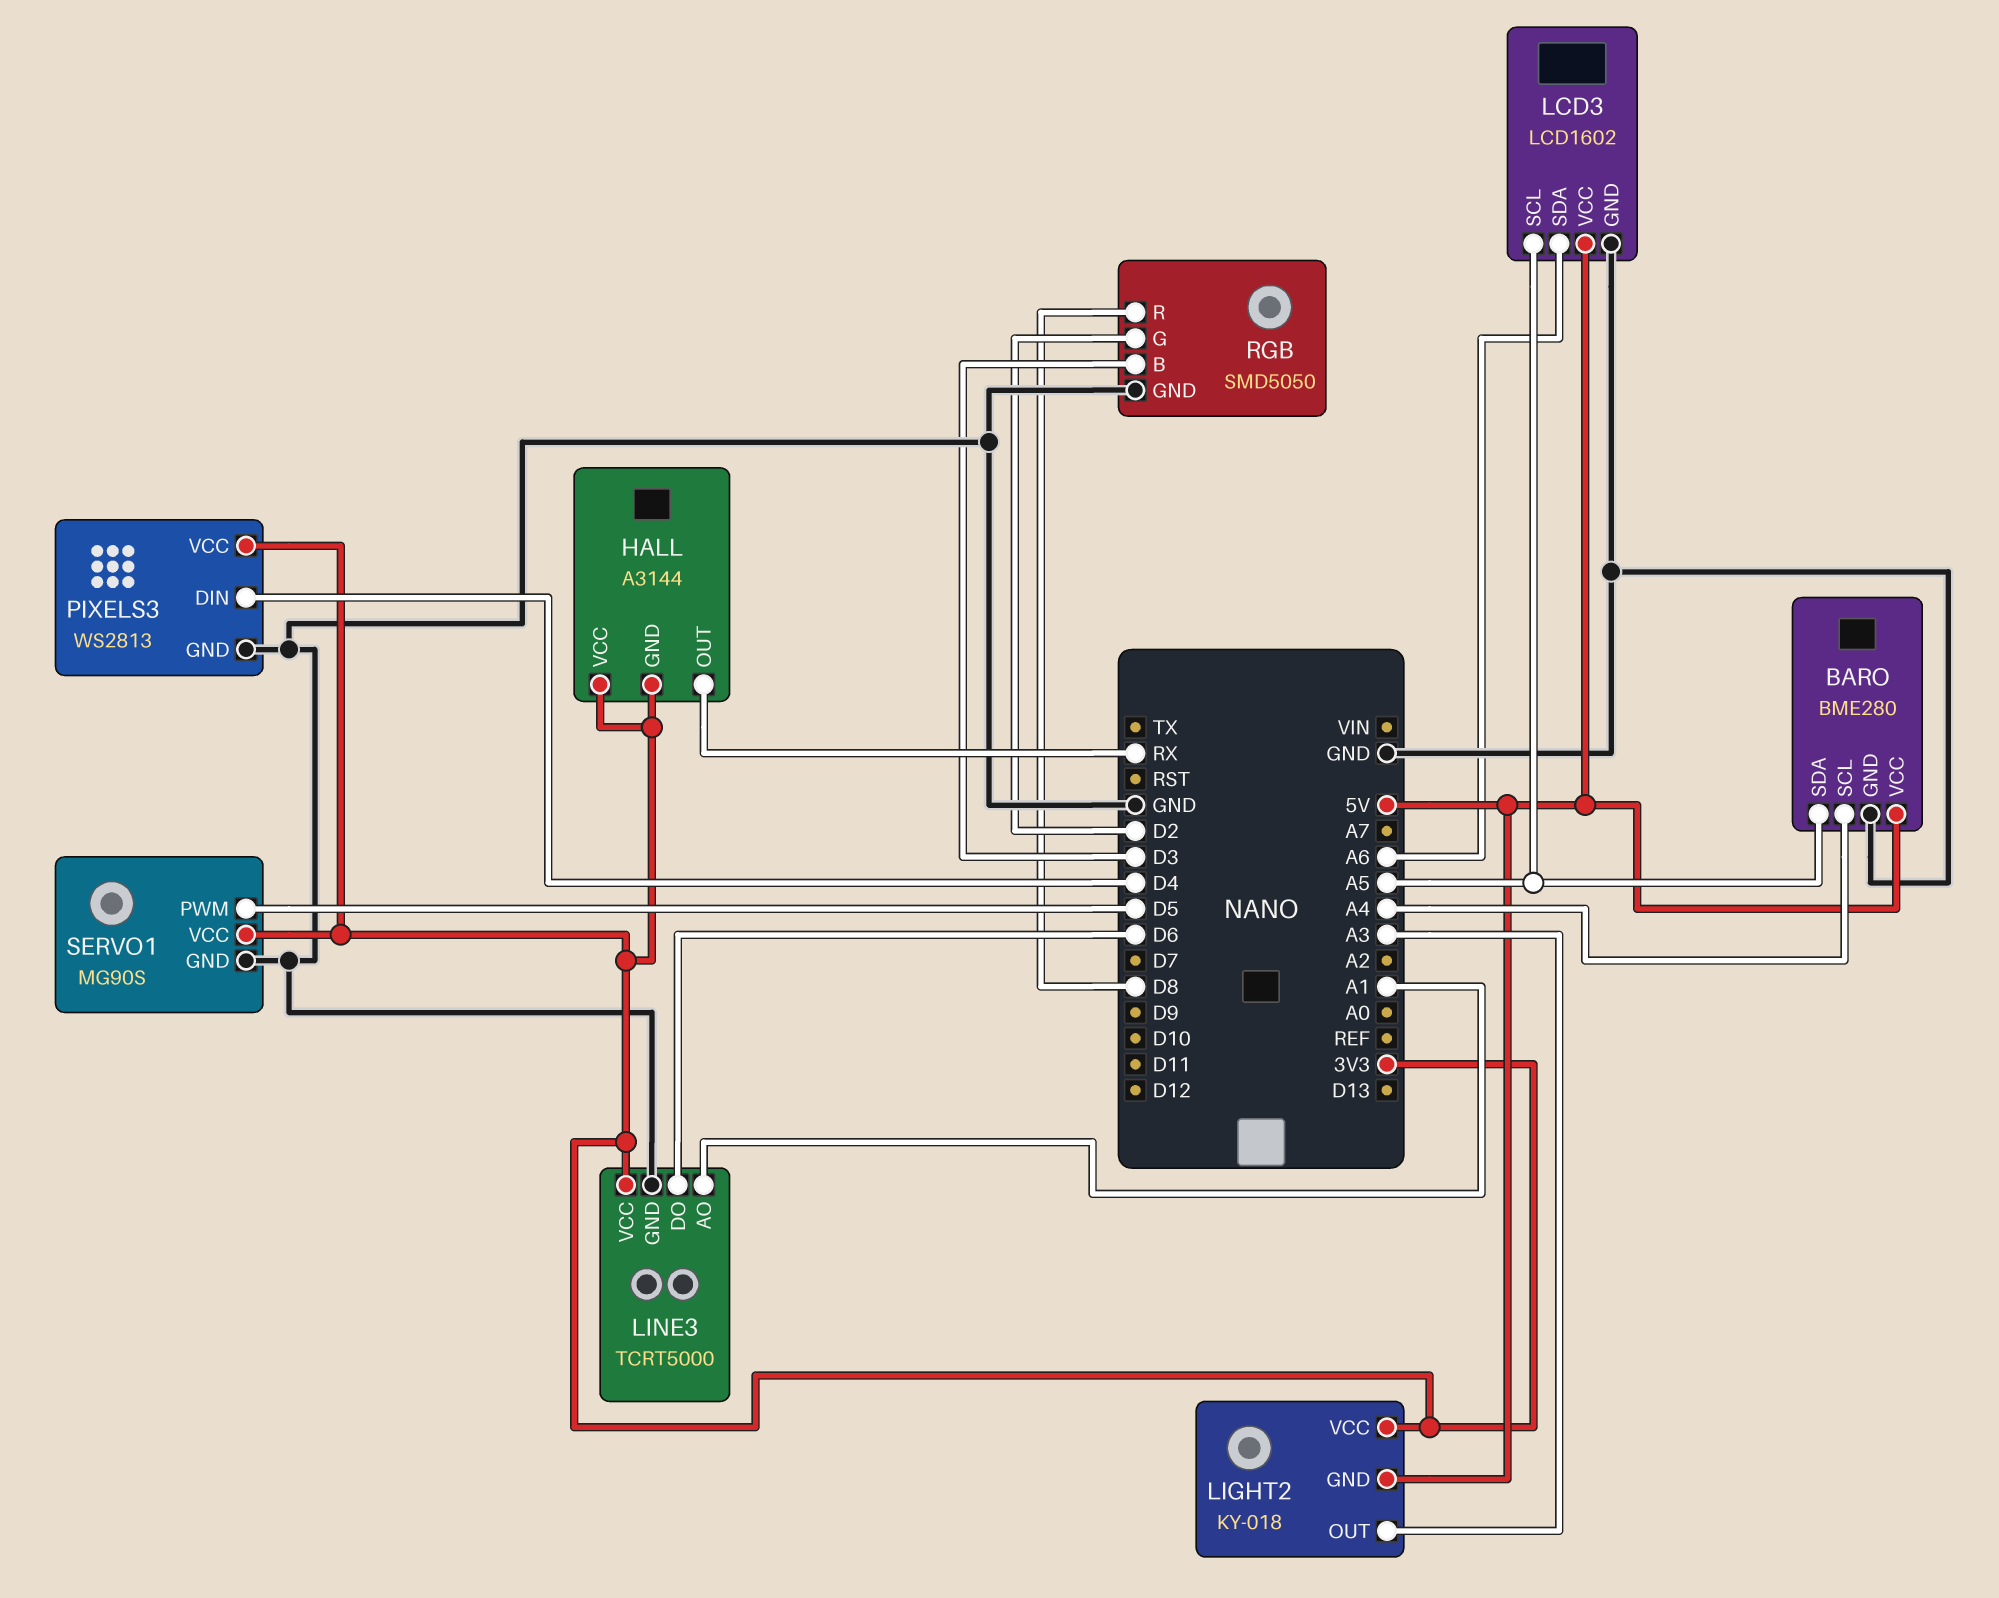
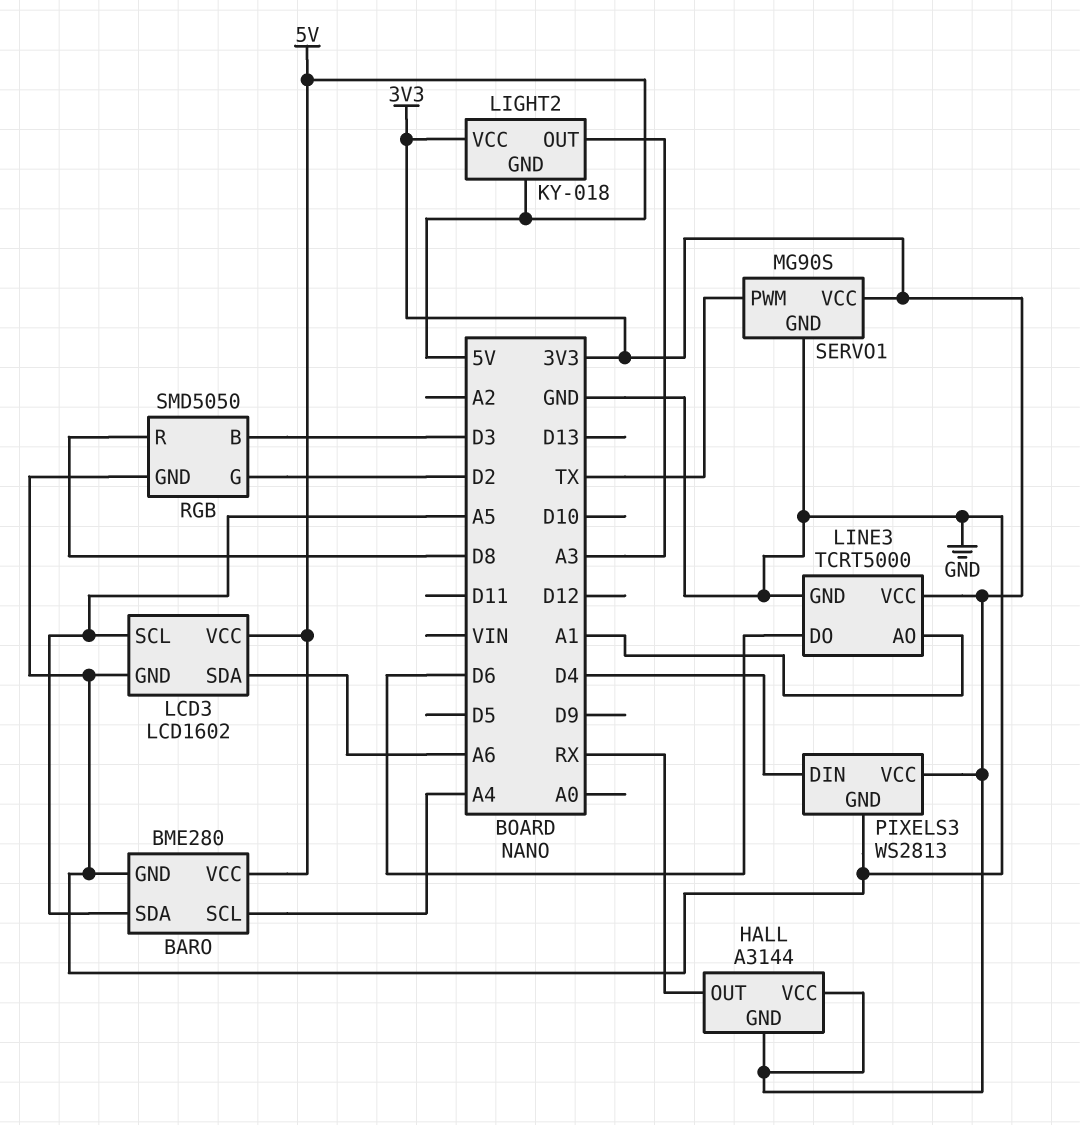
SERVO1 pin PWM: D5 -> TX

